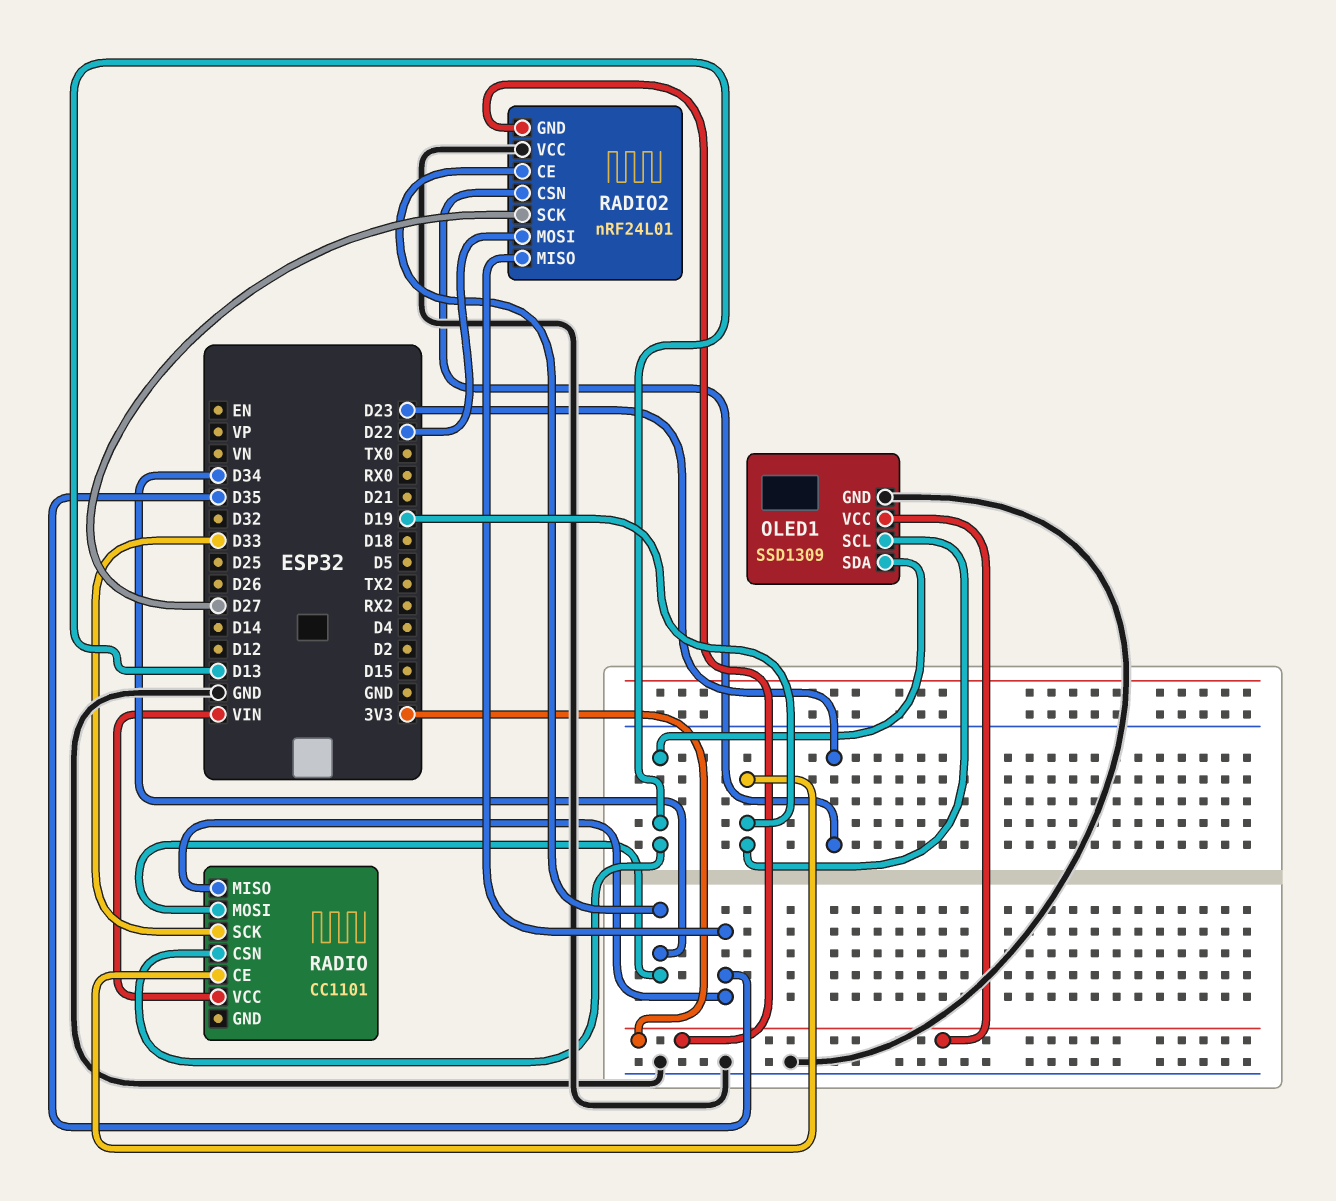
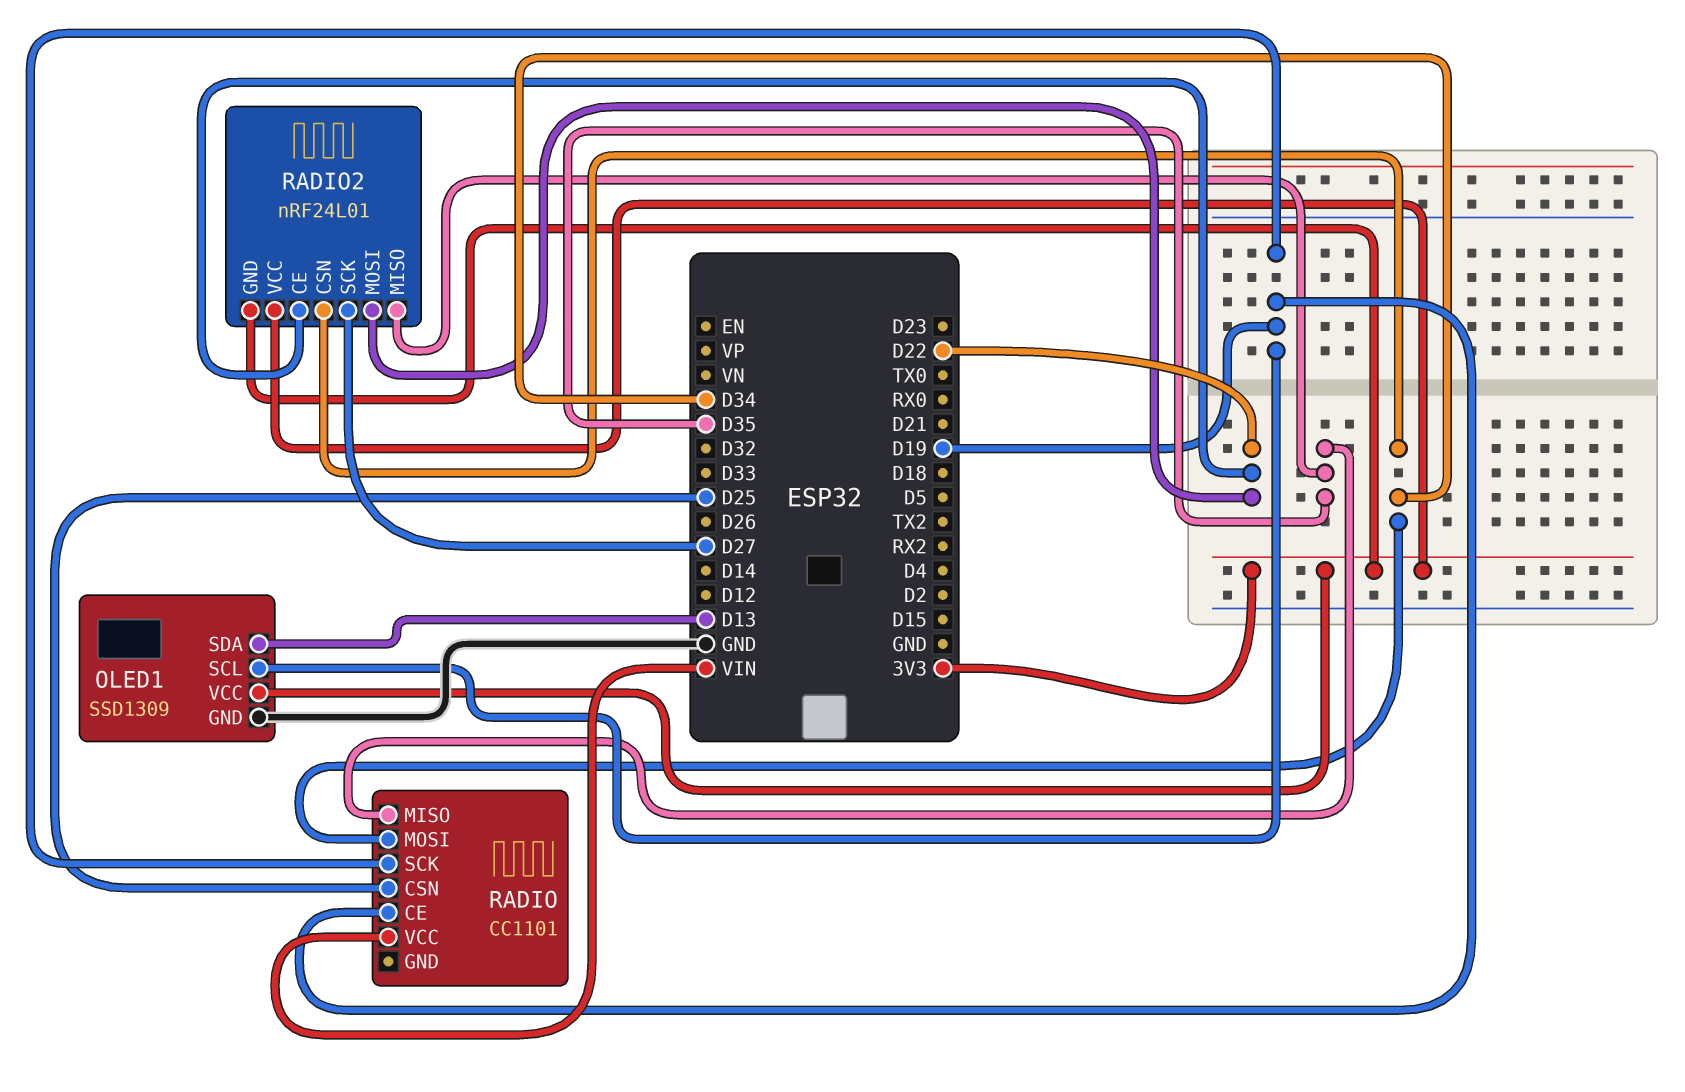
RADIO pin CSN: D13 -> D25
RADIO pin SCK: D33 -> D19
RADIO2 pin CE: D34 -> D22
RADIO2 pin CSN: D23 -> D34
RADIO2 pin VCC: GND -> 3V3

